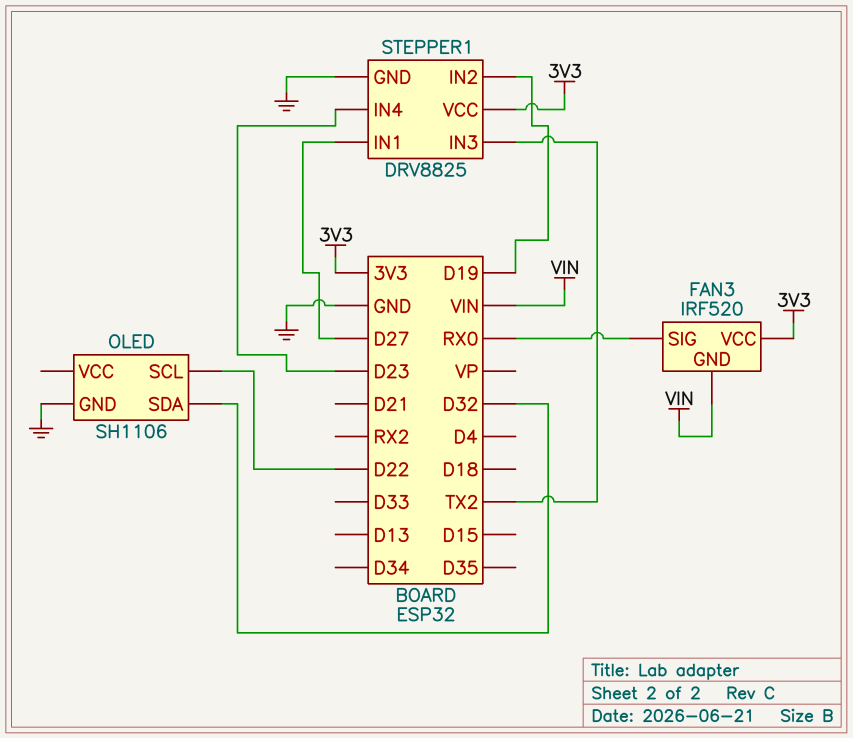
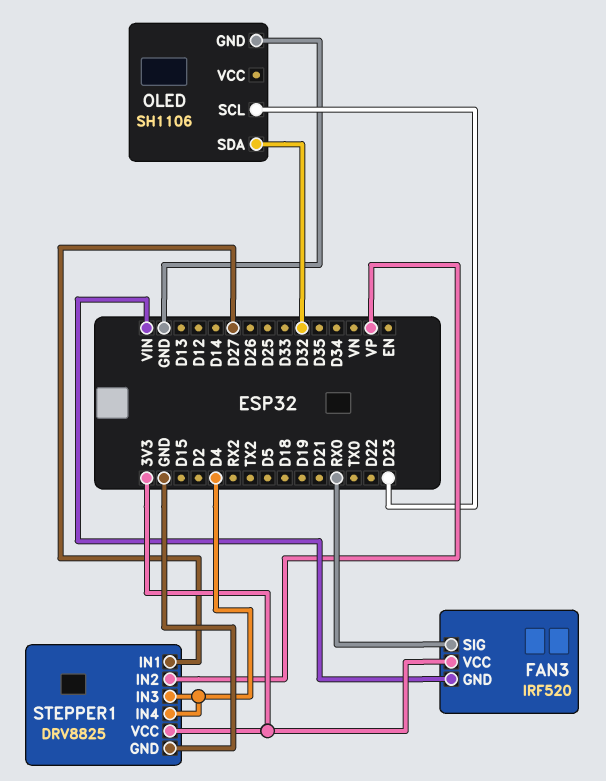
OLED pin SCL: D22 -> D23
STEPPER1 pin IN2: D19 -> VP
STEPPER1 pin IN3: TX2 -> D4
STEPPER1 pin IN4: D23 -> D4

